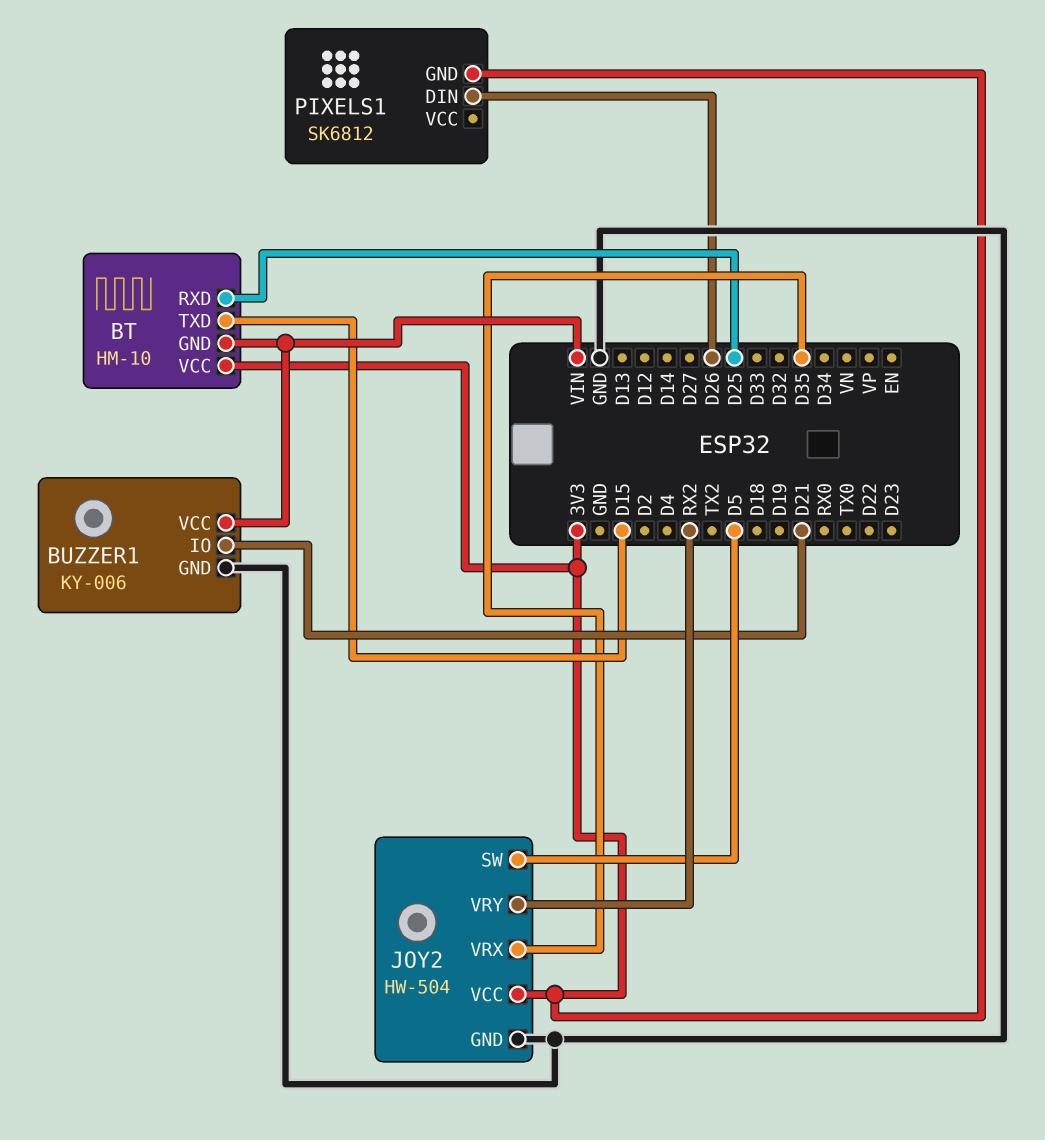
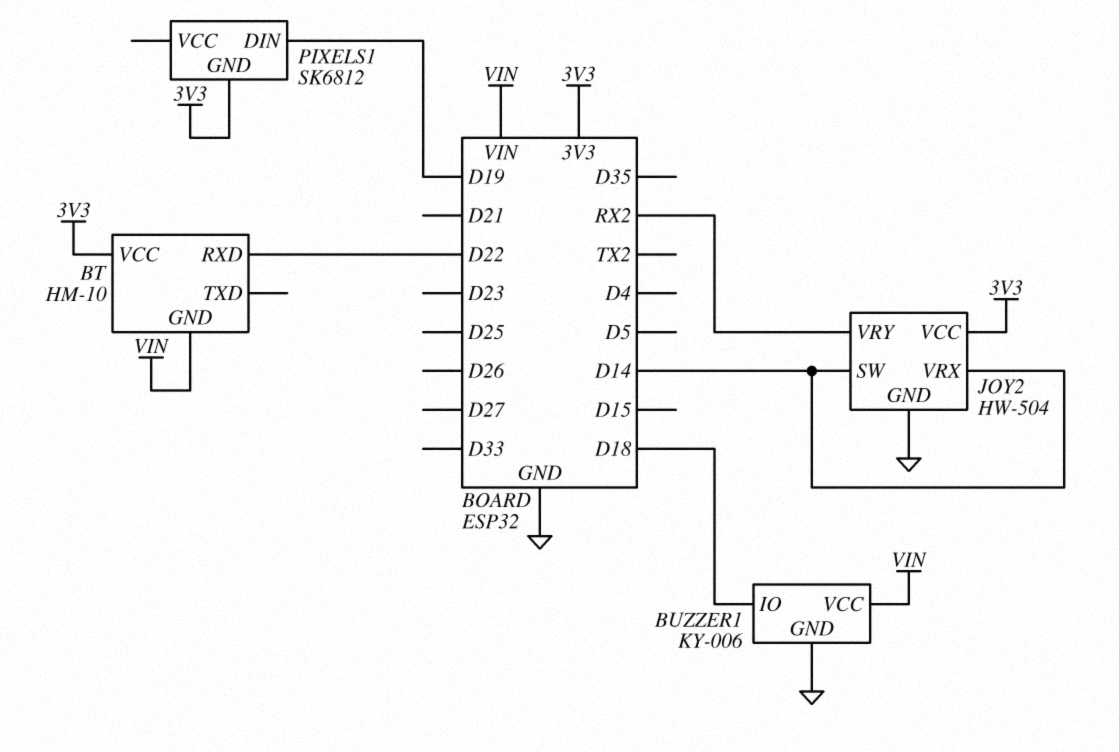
BT pin RXD: D25 -> D22
BT pin TXD: D15 -> none
BUZZER1 pin IO: D21 -> D18
JOY2 pin SW: D5 -> D14
JOY2 pin VRX: D35 -> D14
PIXELS1 pin DIN: D26 -> D19

